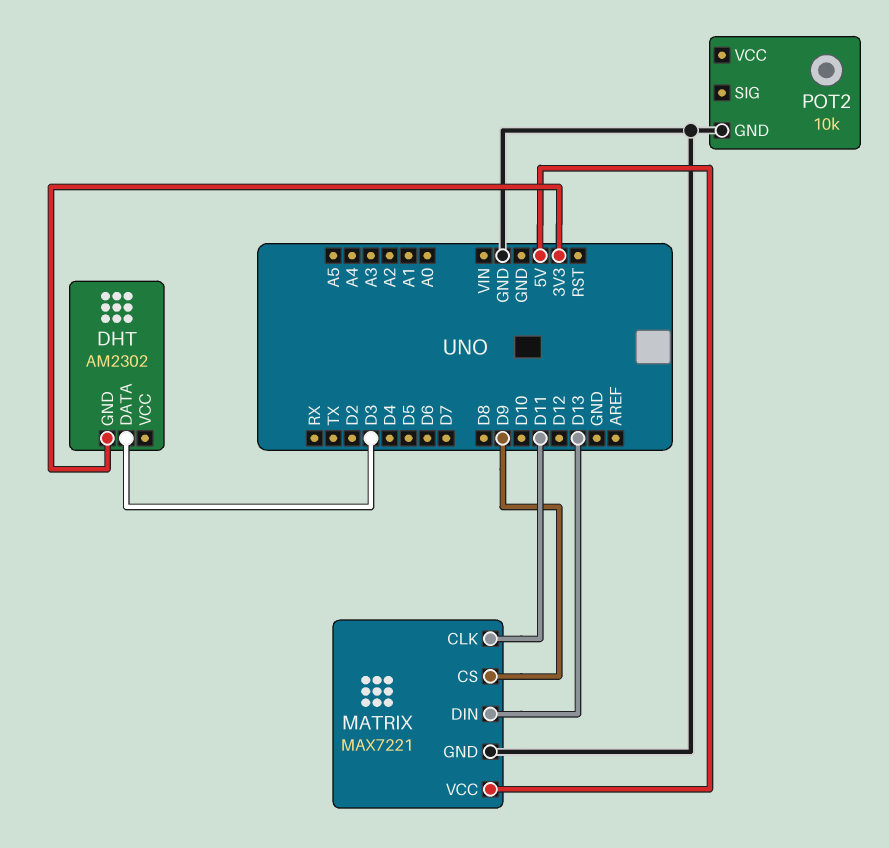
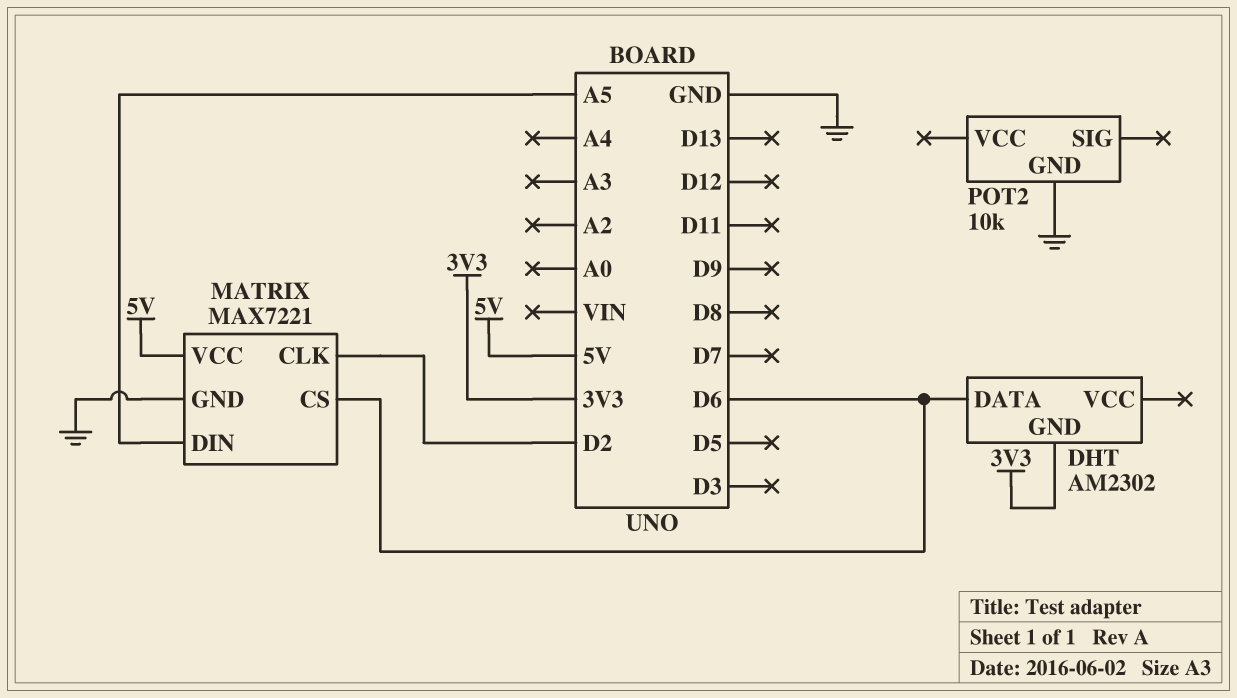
DHT pin DATA: D3 -> D6
MATRIX pin CLK: D11 -> D2
MATRIX pin CS: D9 -> D6
MATRIX pin DIN: D13 -> A5

